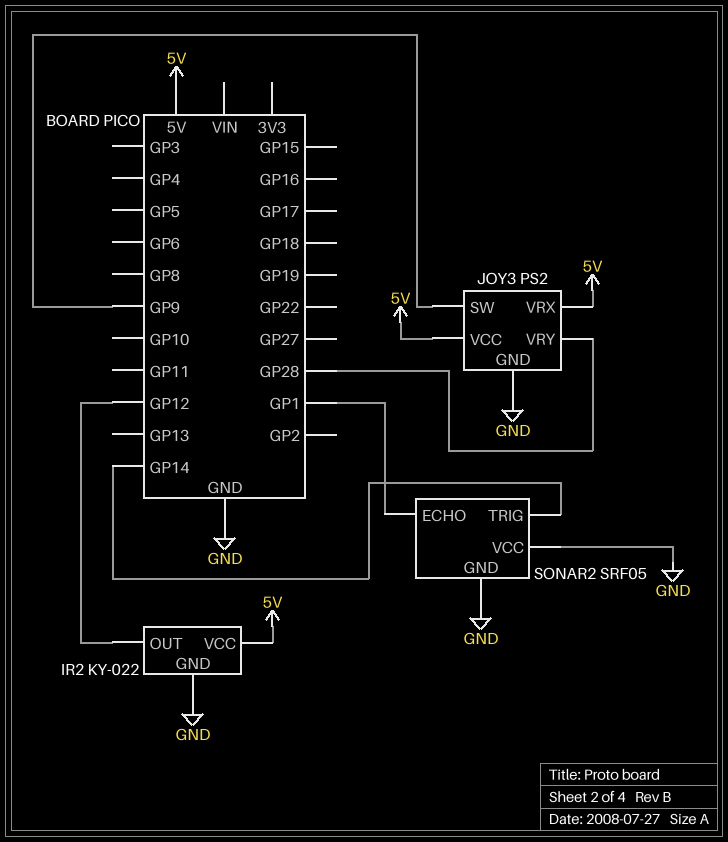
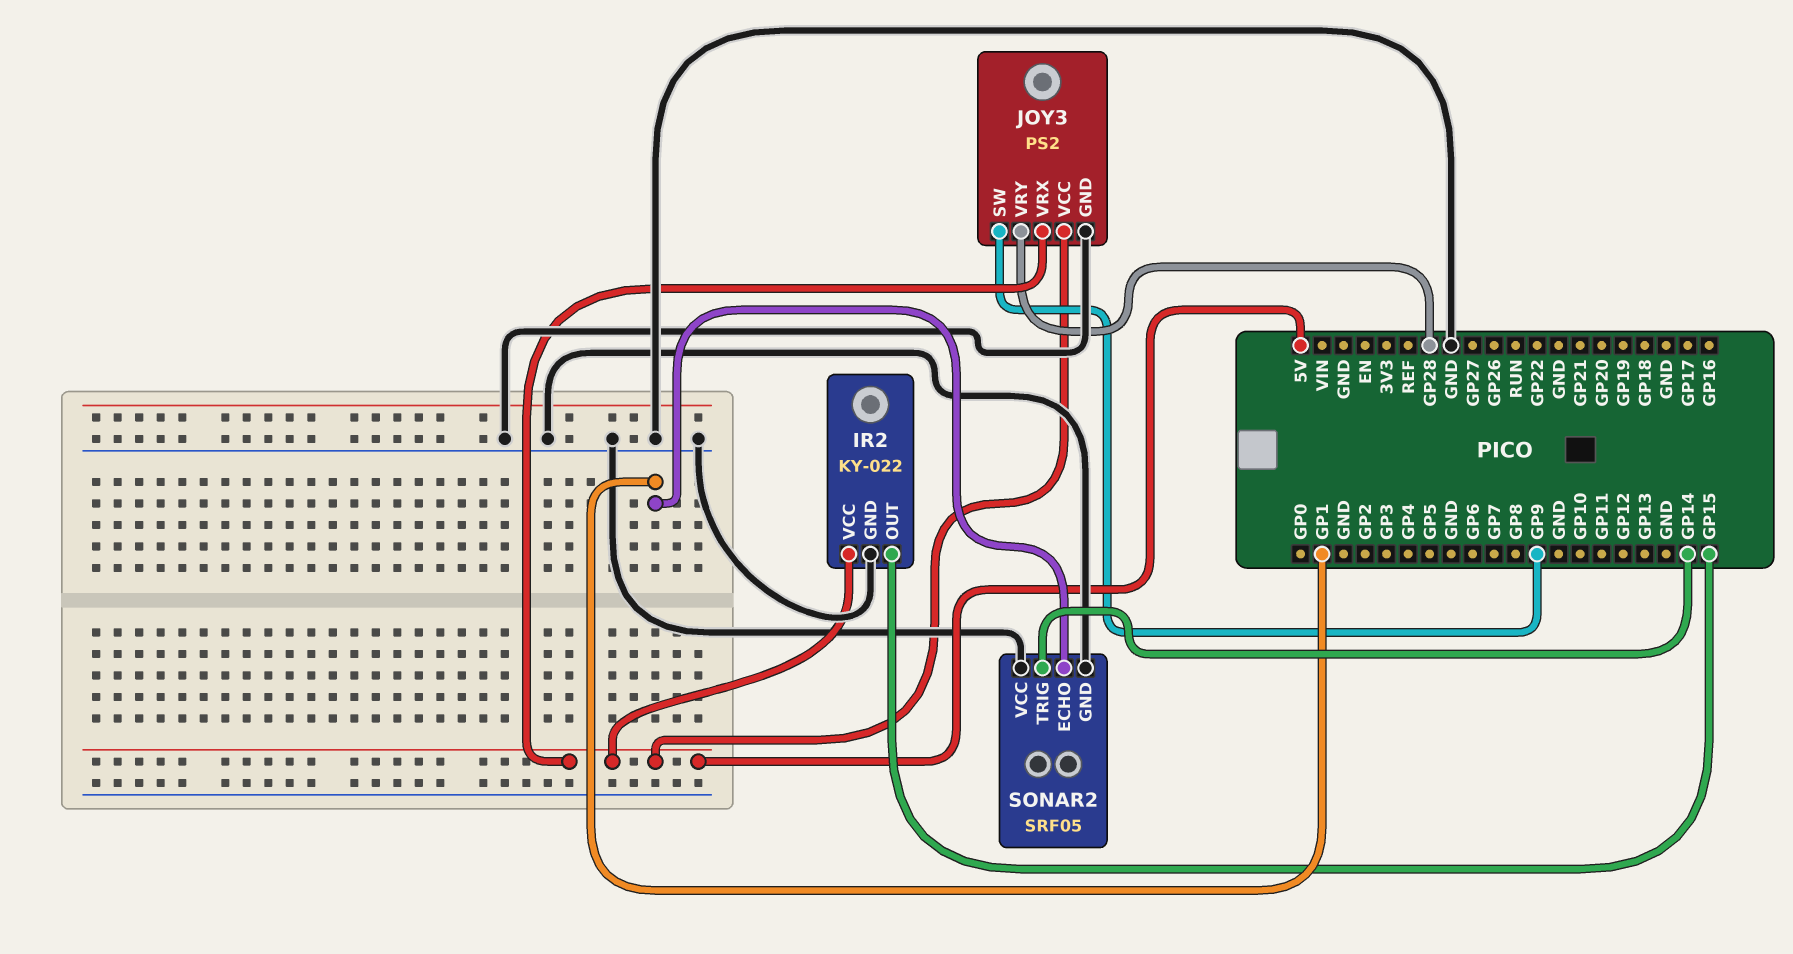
IR2 pin OUT: GP12 -> GP15

